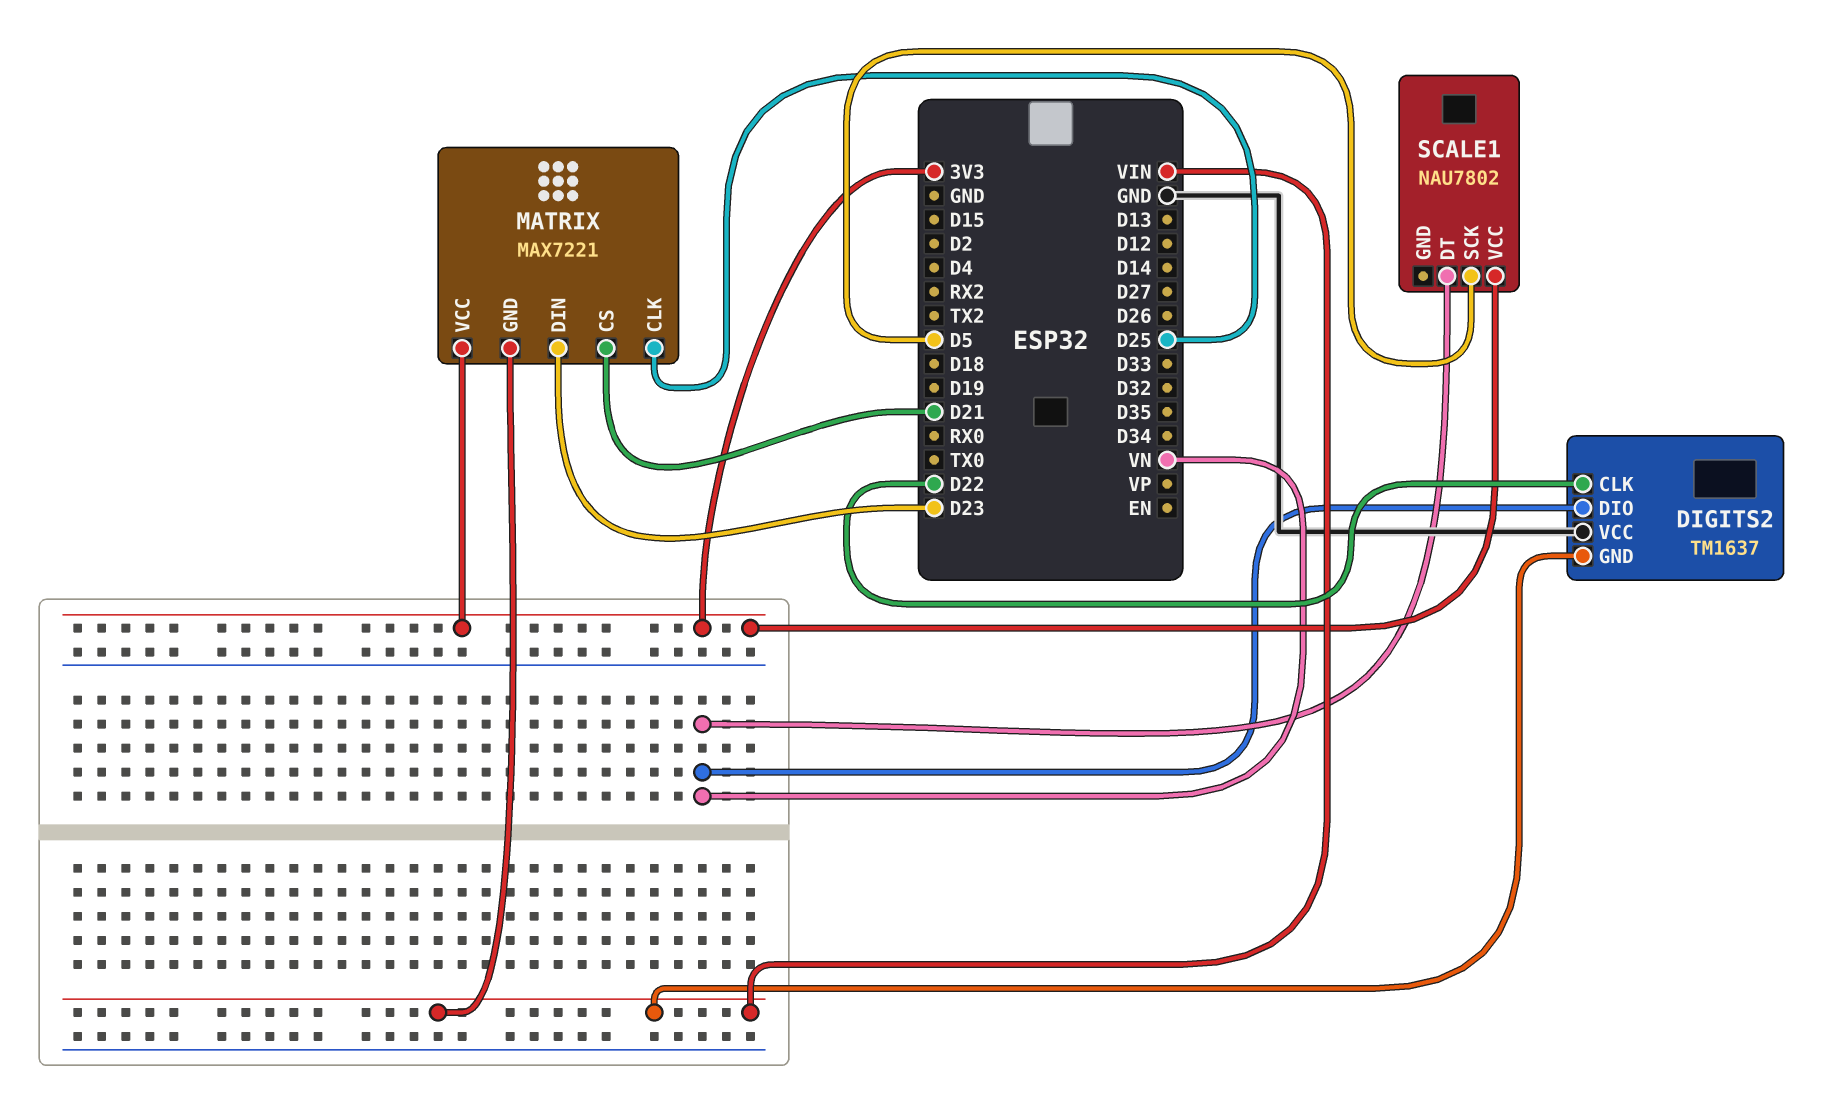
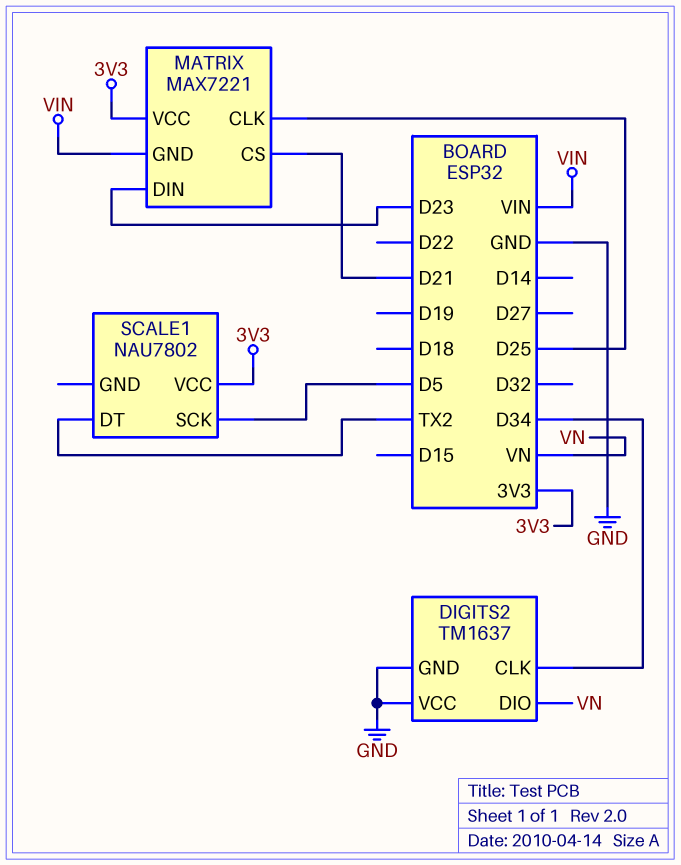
DIGITS2 pin CLK: D22 -> D34
DIGITS2 pin GND: VIN -> GND
SCALE1 pin DT: VN -> TX2

